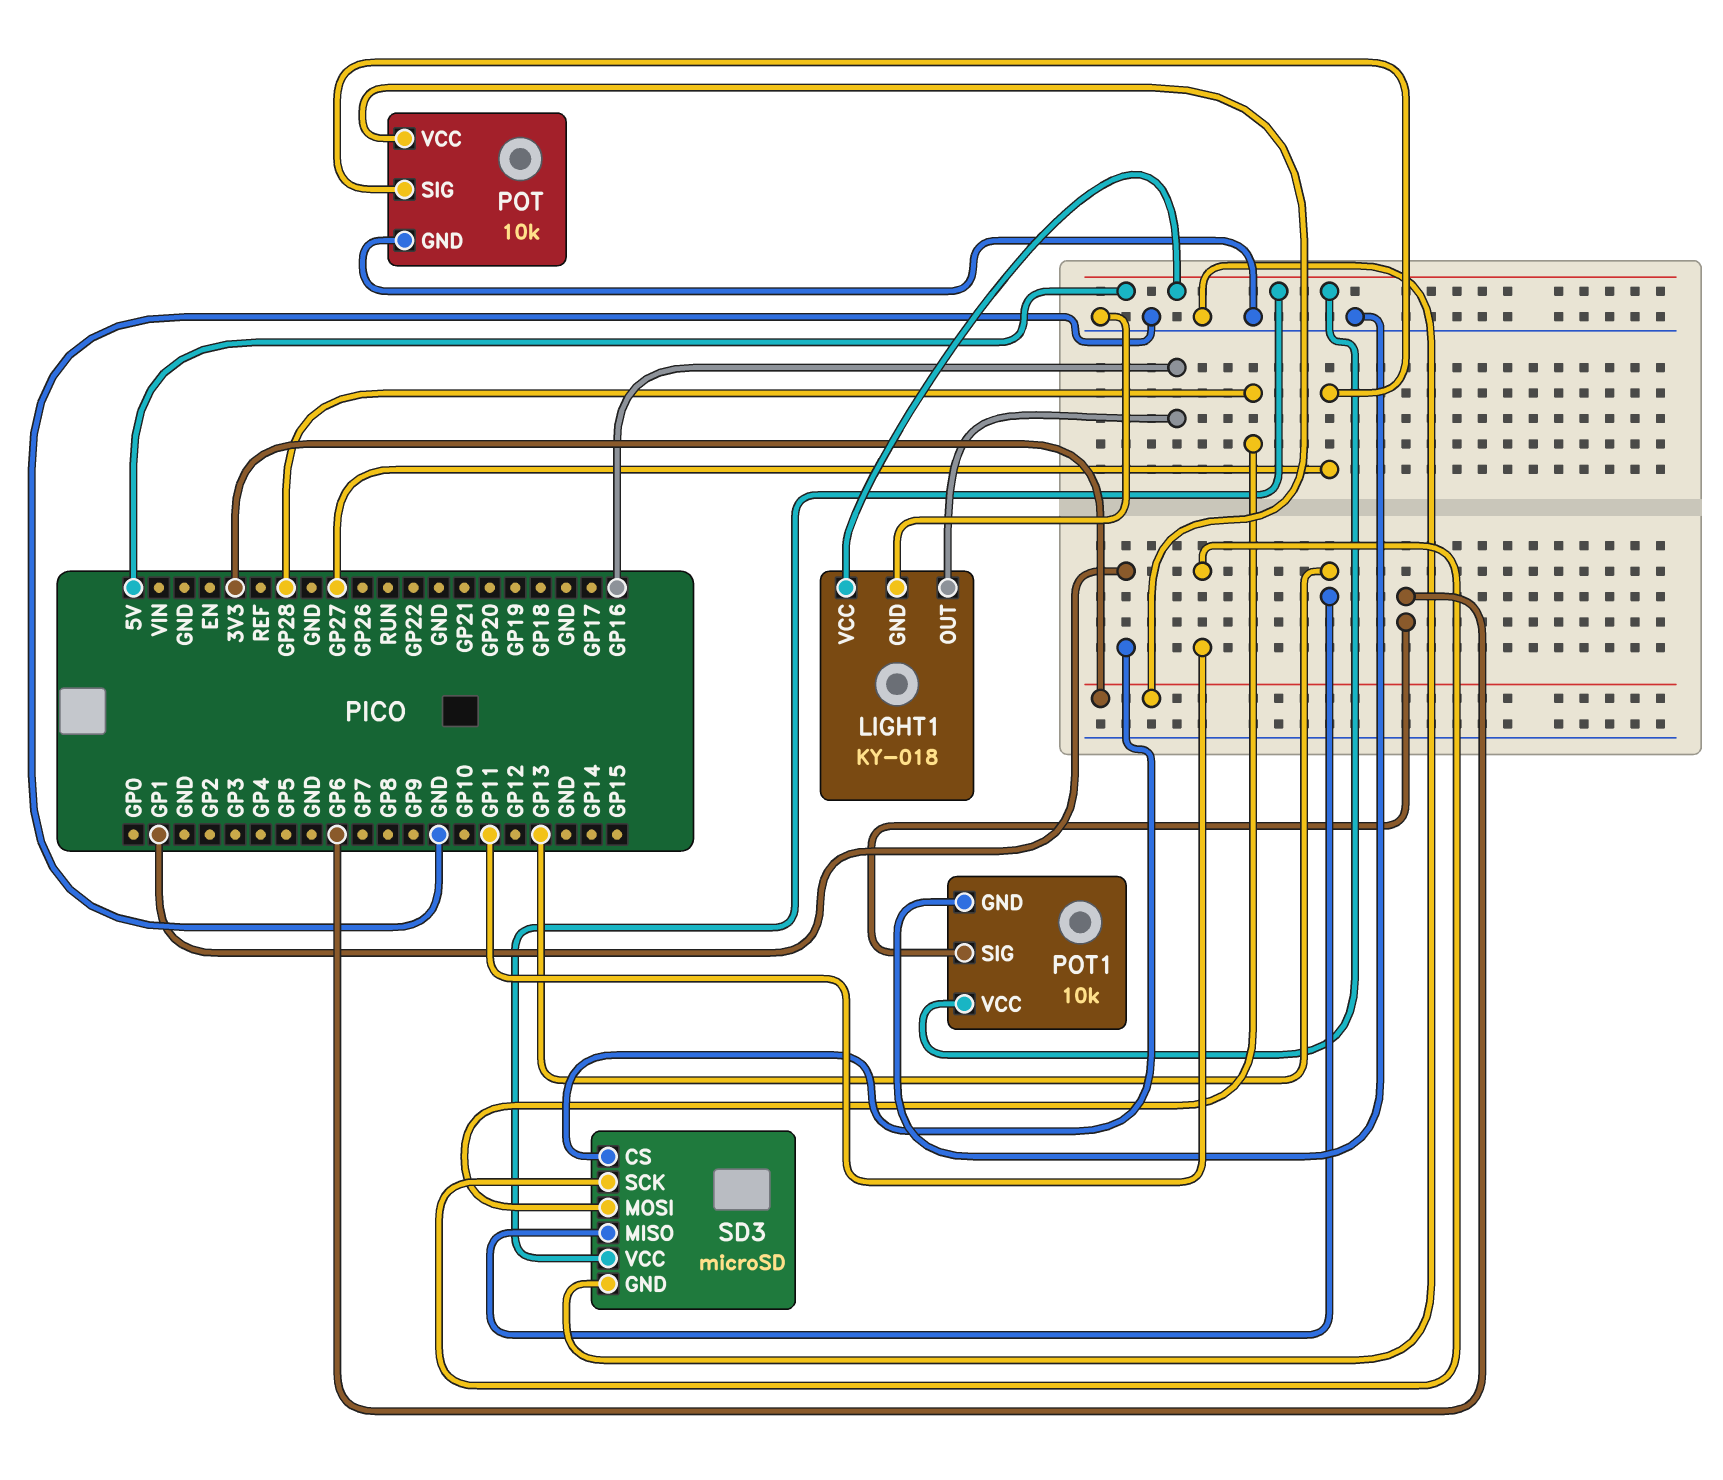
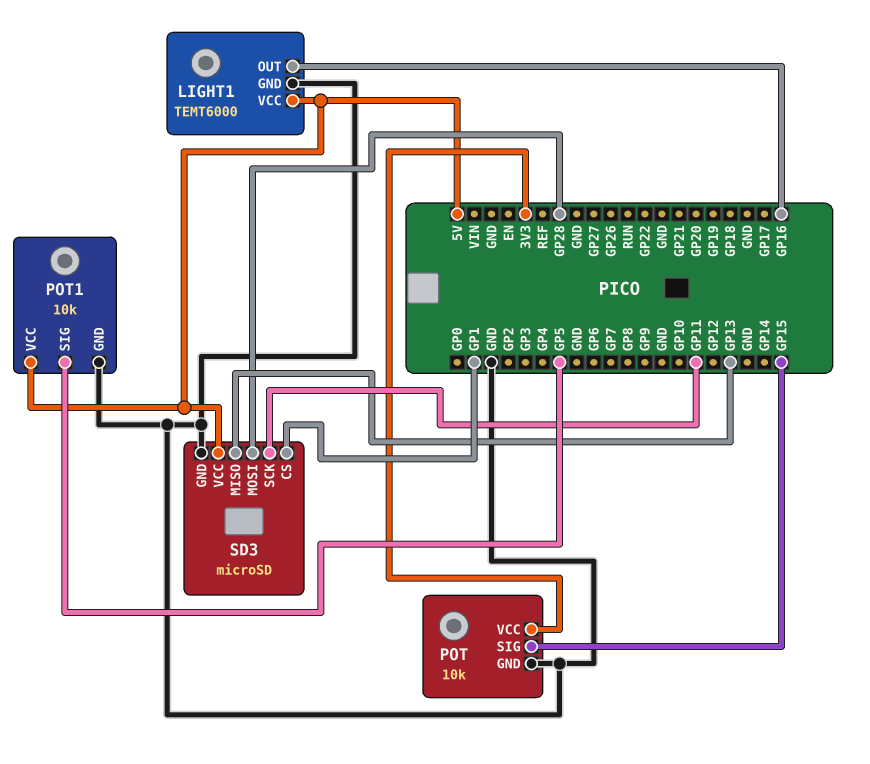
LIGHT1: KY-018 -> TEMT6000
POT pin SIG: GP27 -> GP15
POT1 pin SIG: GP6 -> GP5

